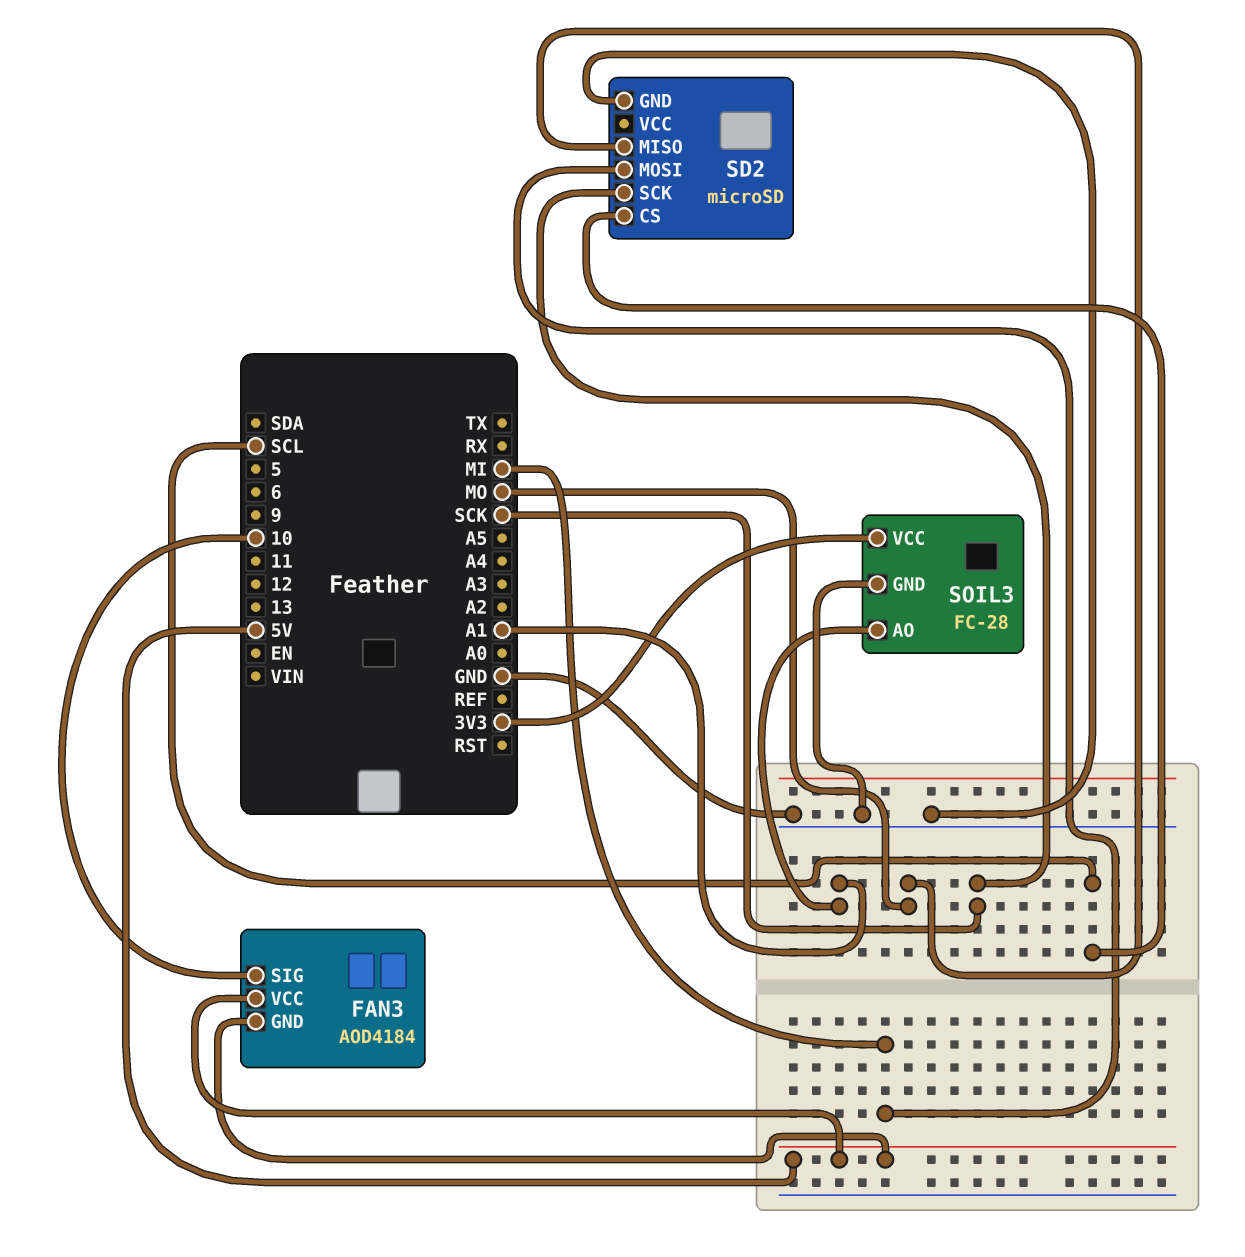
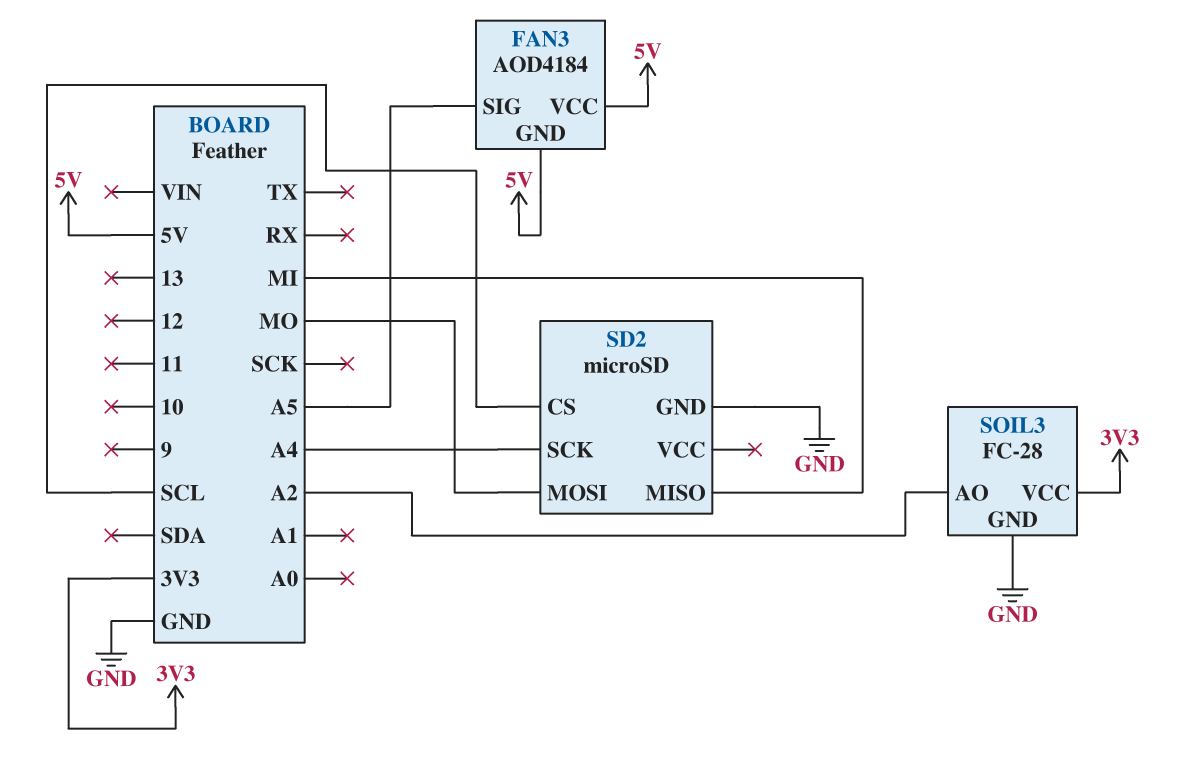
FAN3 pin SIG: 10 -> A5
SD2 pin MISO: MO -> MI
SD2 pin MOSI: MI -> MO
SD2 pin SCK: SCK -> A4
SOIL3 pin AO: A1 -> A2

